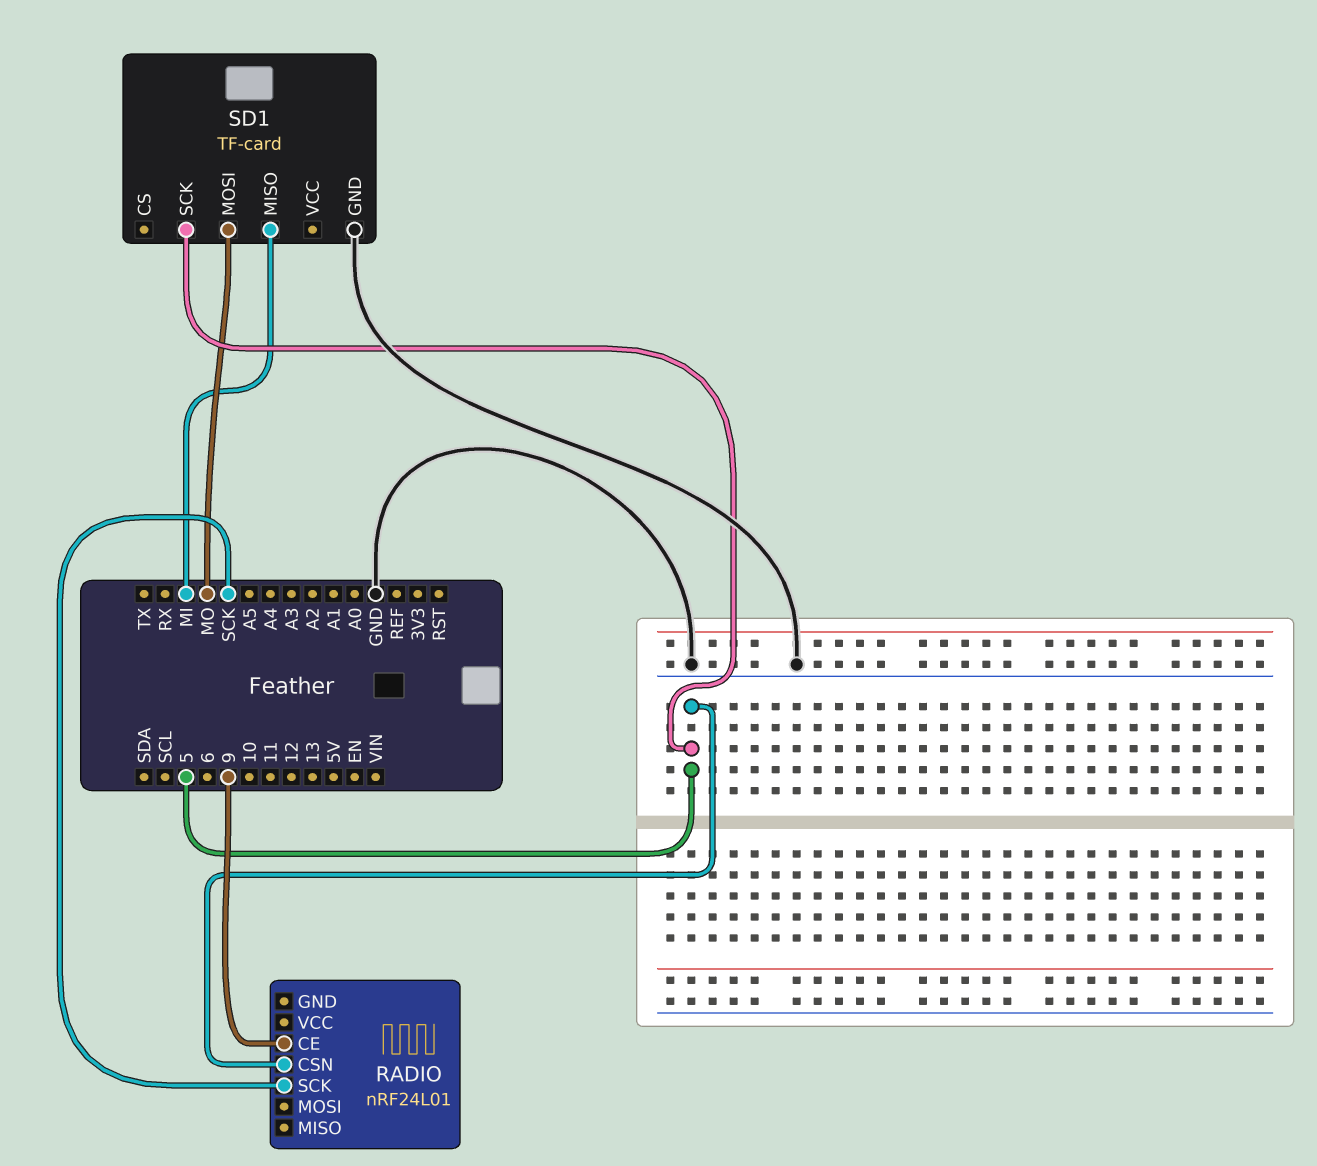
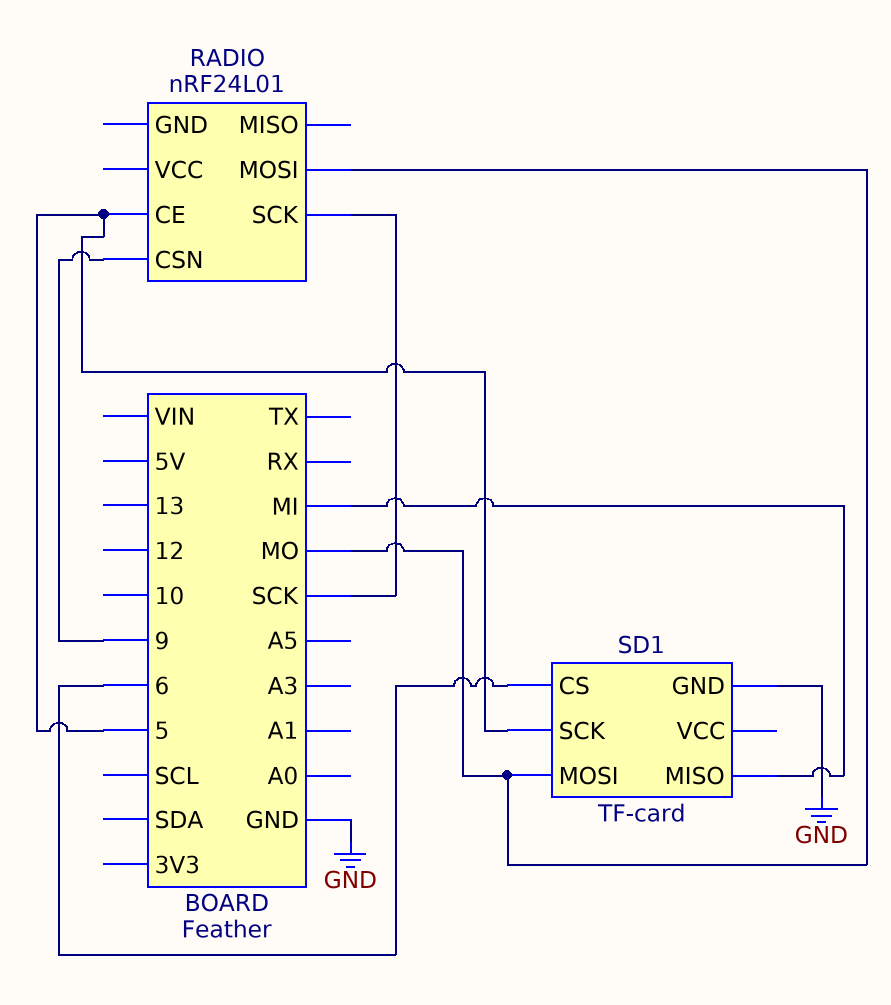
RADIO pin CE: 9 -> 5
RADIO pin CSN: 5 -> 9
RADIO pin MOSI: none -> MO
SD1 pin CS: none -> 6

